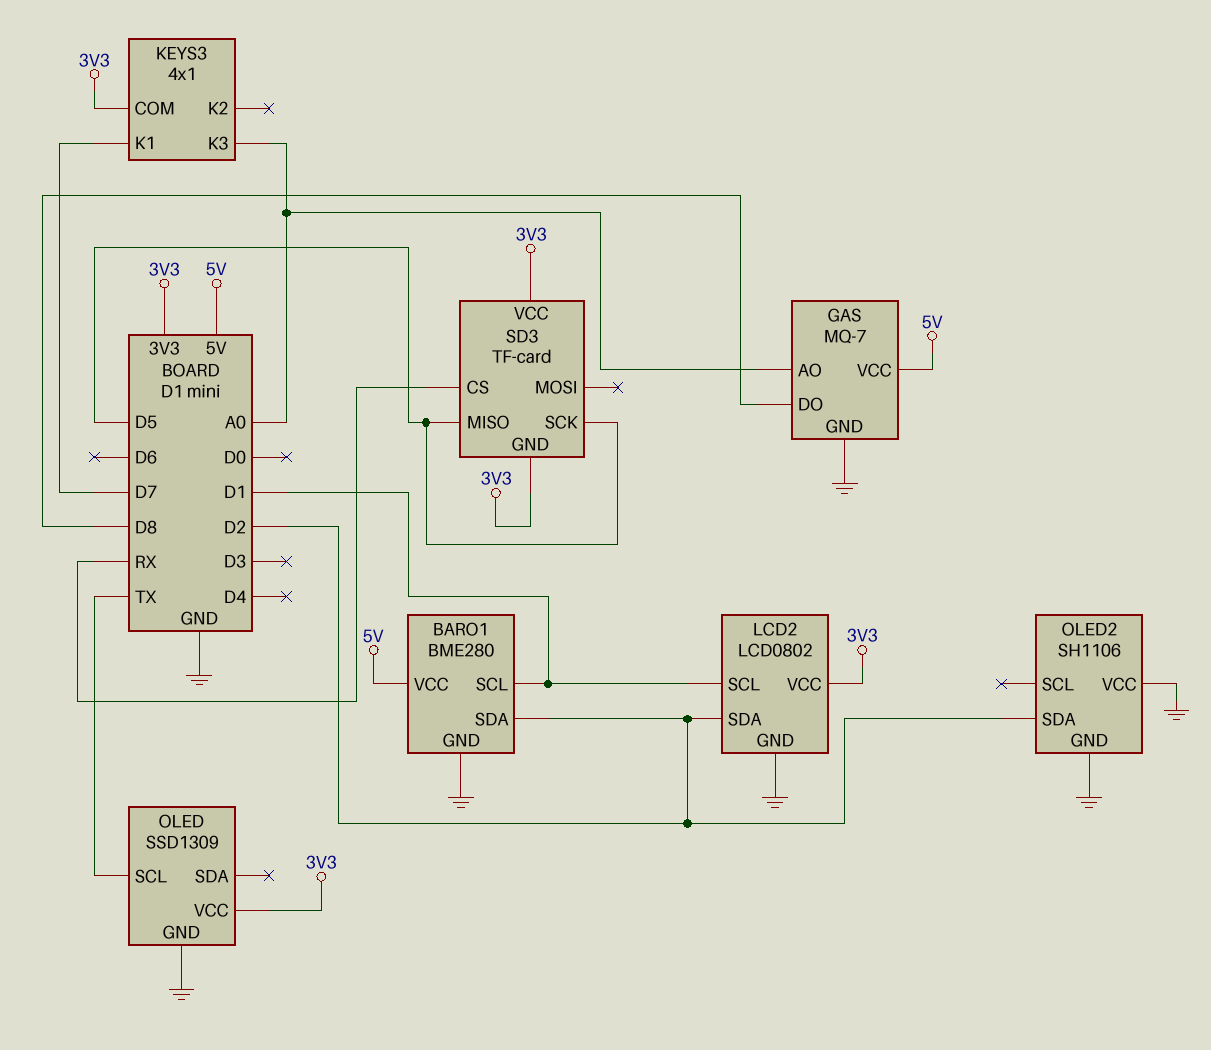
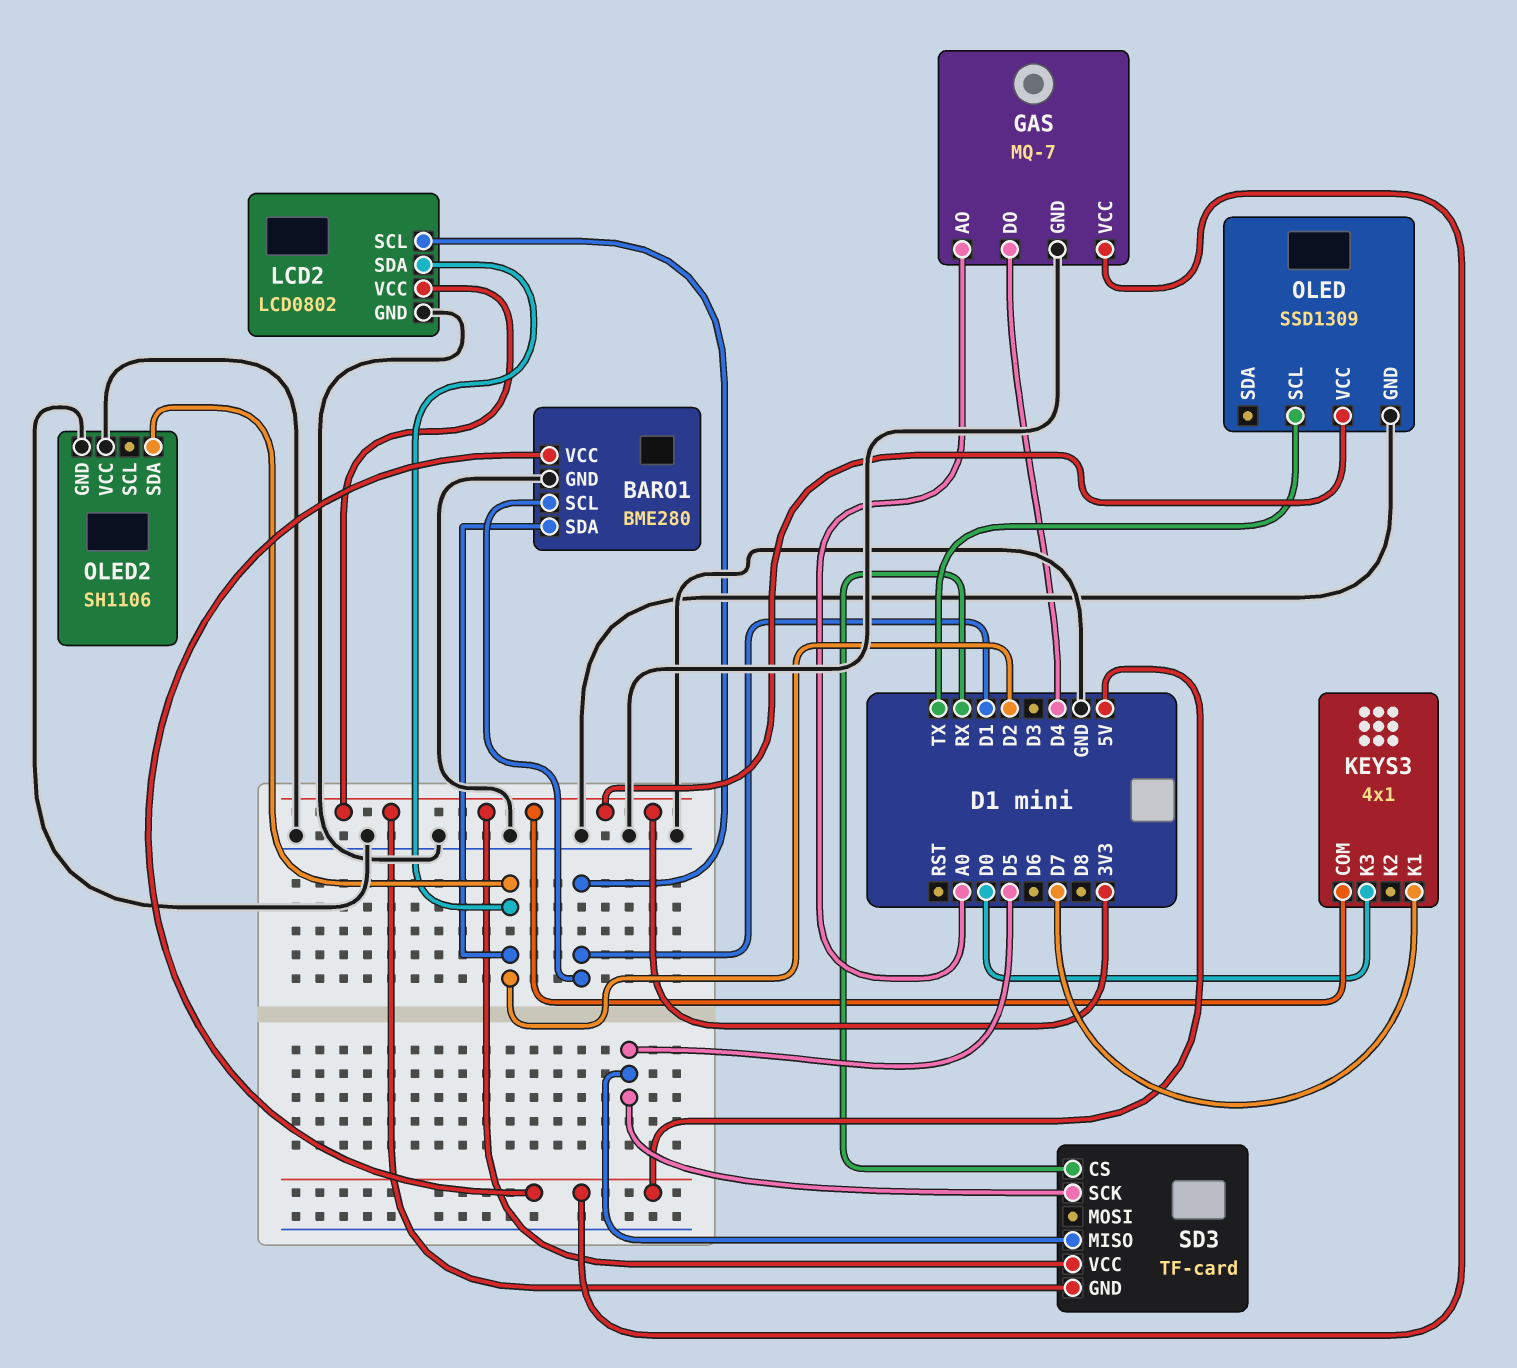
GAS pin DO: D8 -> D4
KEYS3 pin K3: A0 -> D0

